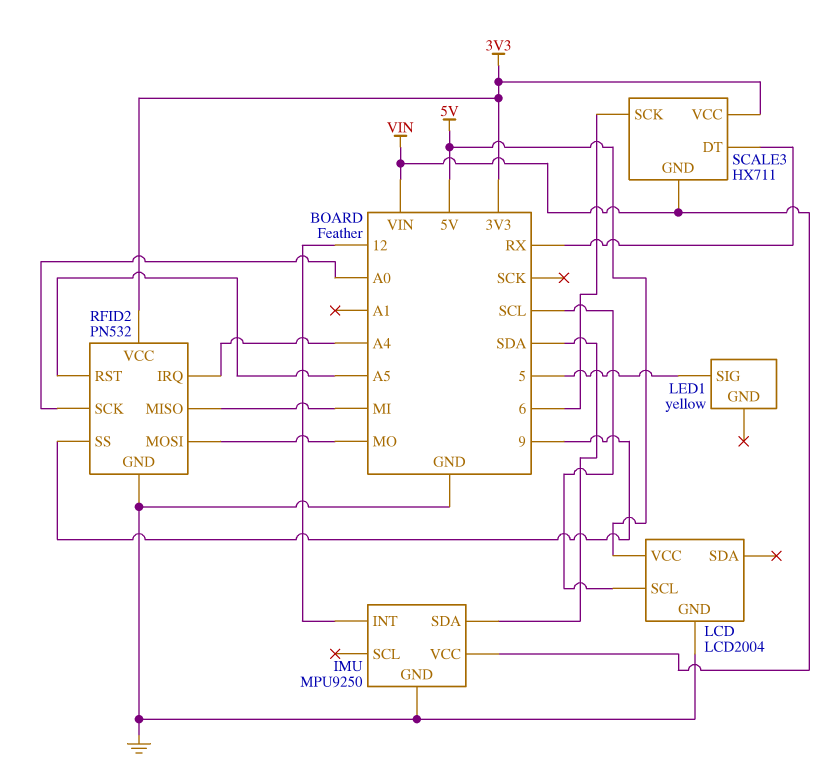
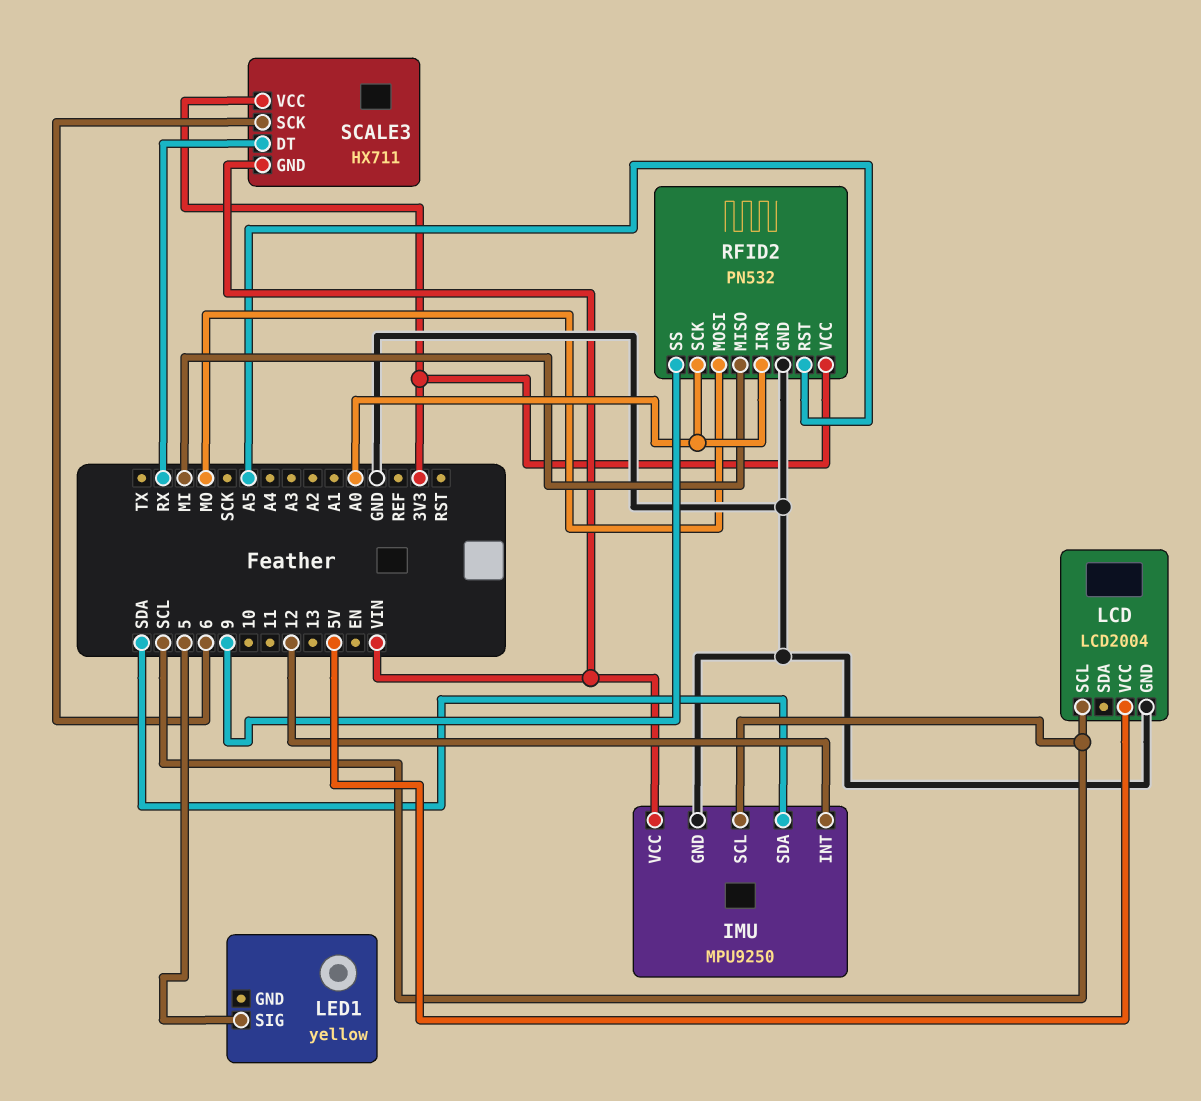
IMU pin SCL: none -> SCL
RFID2 pin IRQ: A4 -> A0

